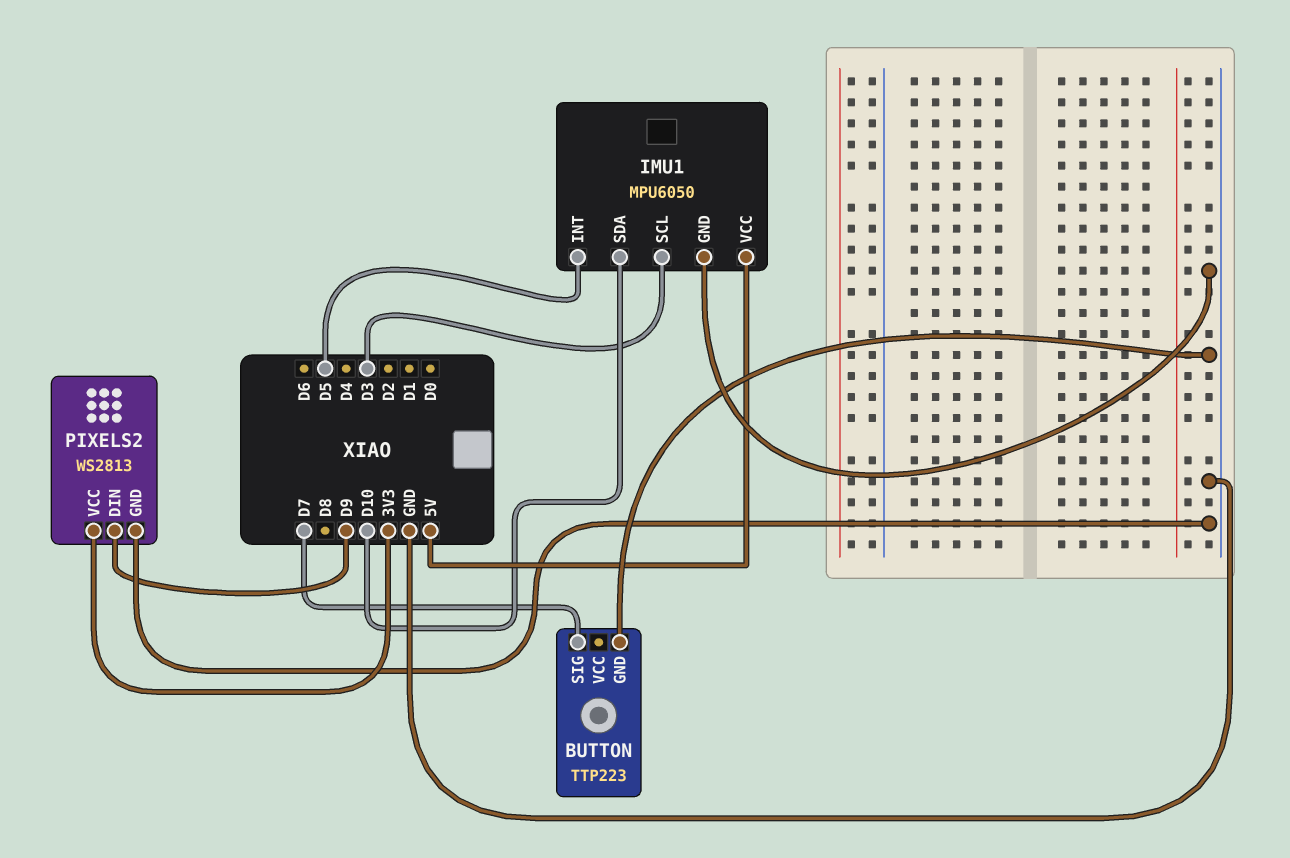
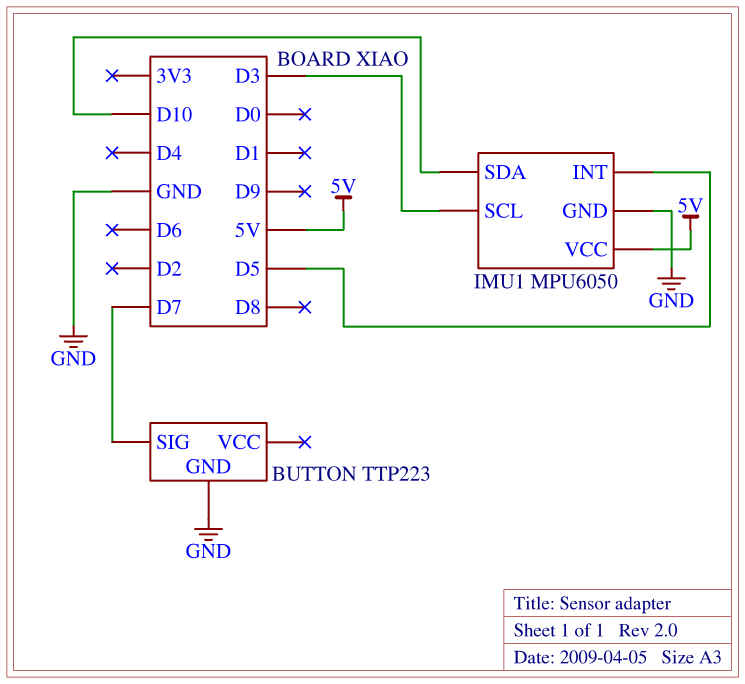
PIXELS2: WS2813 -> none
PIXELS2 pin DIN: D9 -> none
PIXELS2 pin GND: GND -> none
PIXELS2 pin VCC: 3V3 -> none

